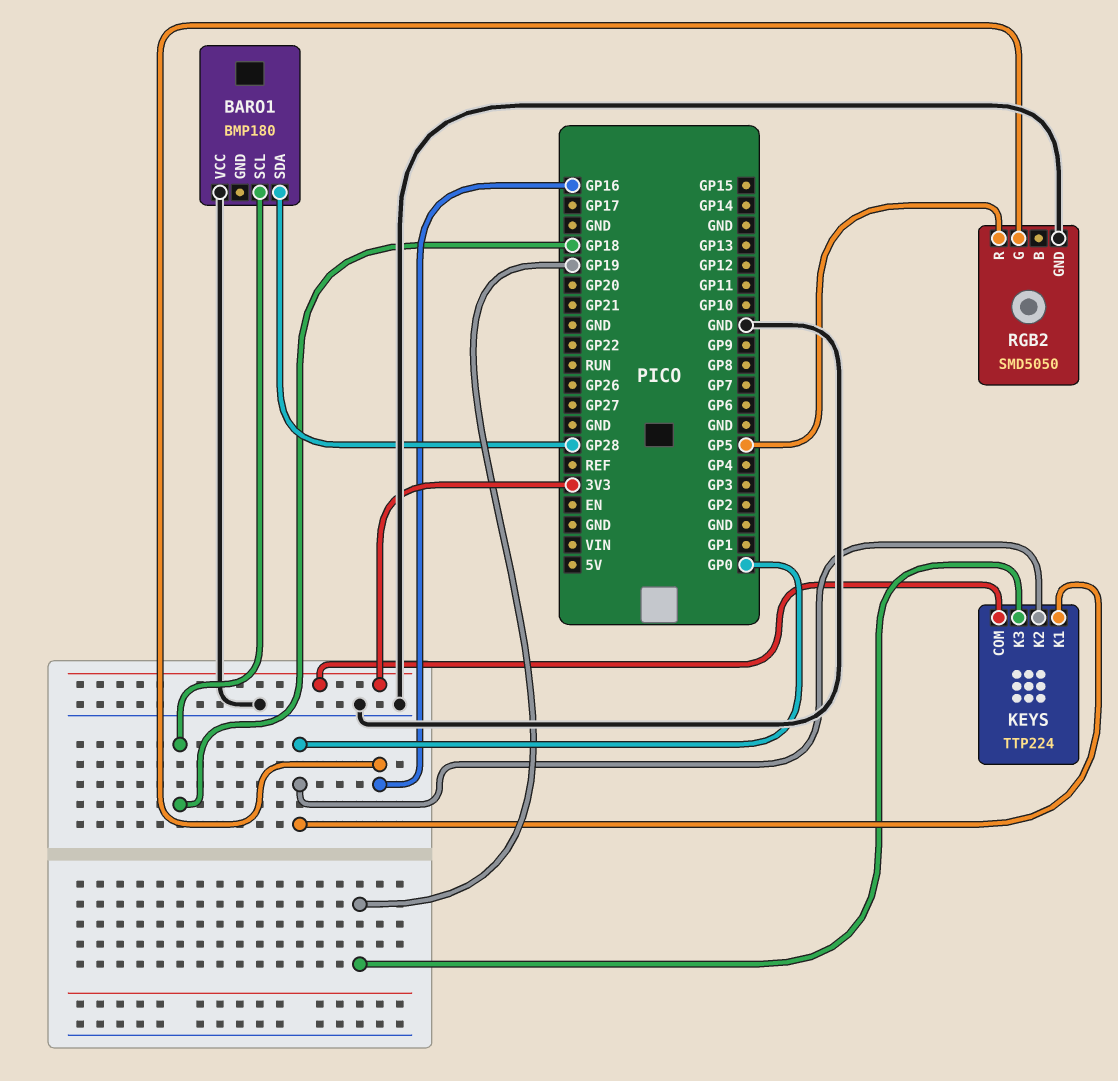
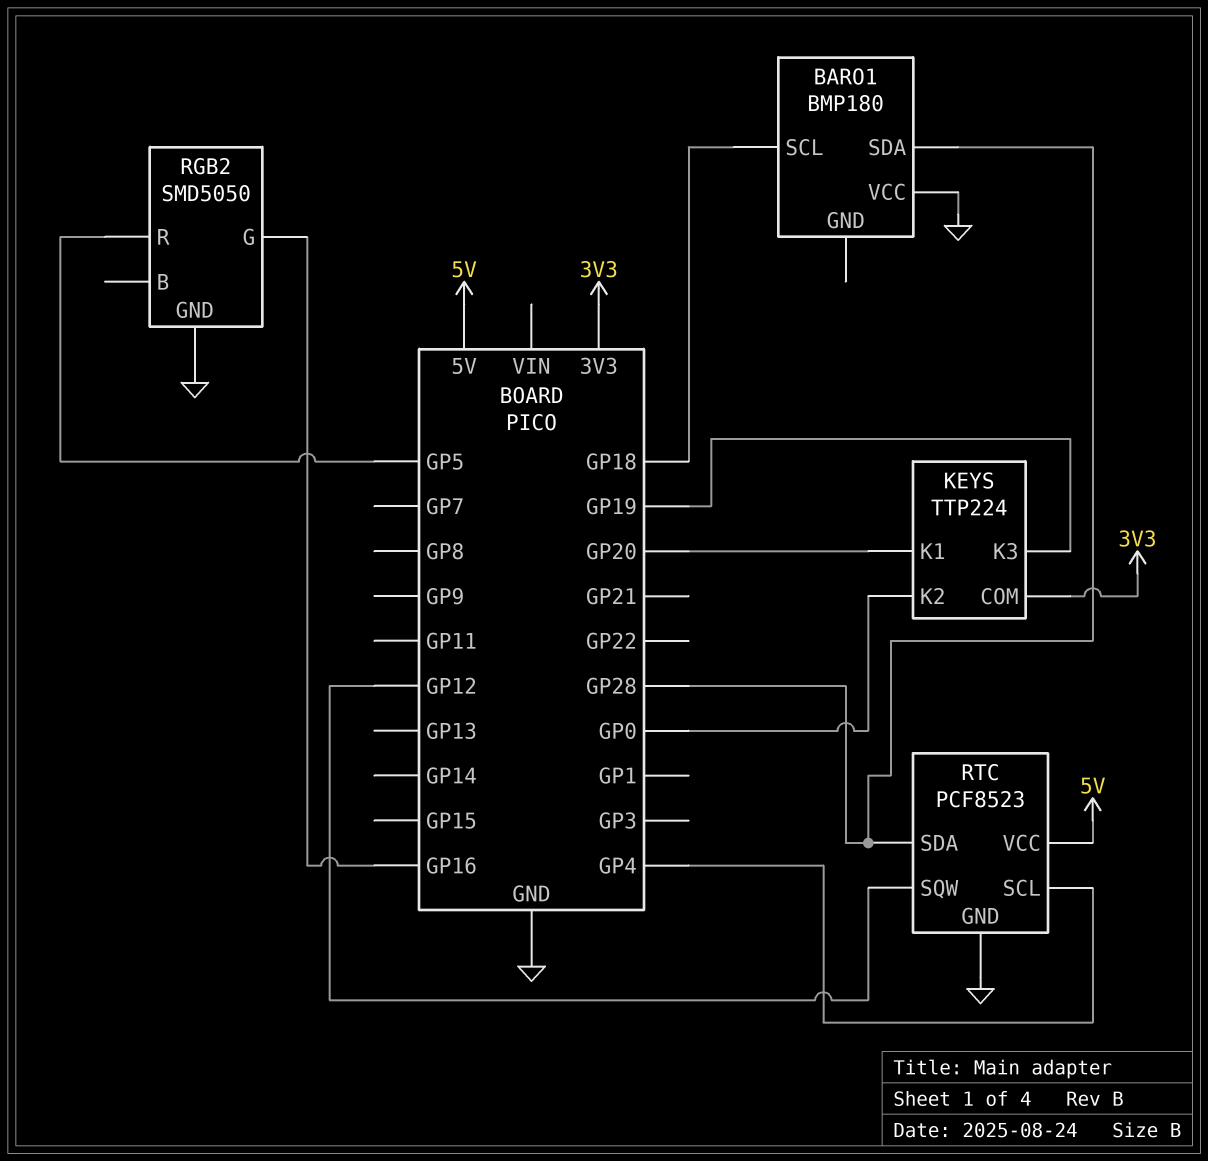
KEYS pin K1: GP0 -> GP20
RTC: none -> PCF8523
RTC pin GND: none -> GND
RTC pin SCL: none -> GP4
RTC pin SDA: none -> GP28
RTC pin SQW: none -> GP12
RTC pin VCC: none -> 5V

